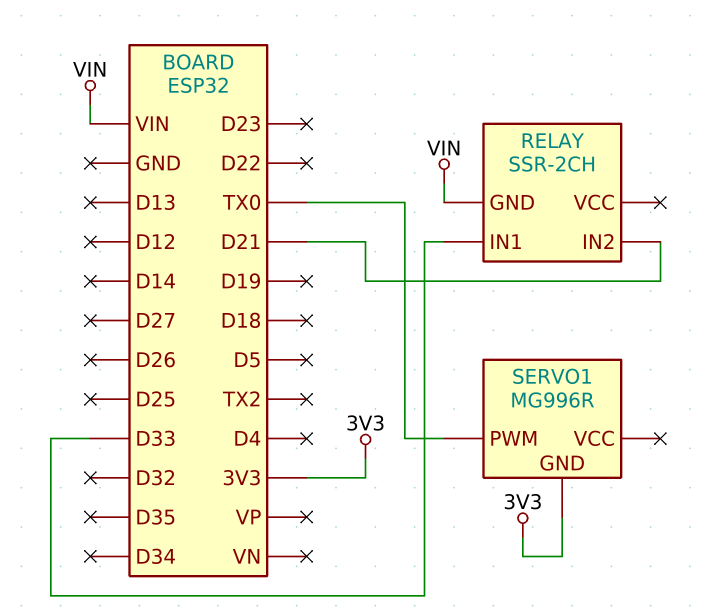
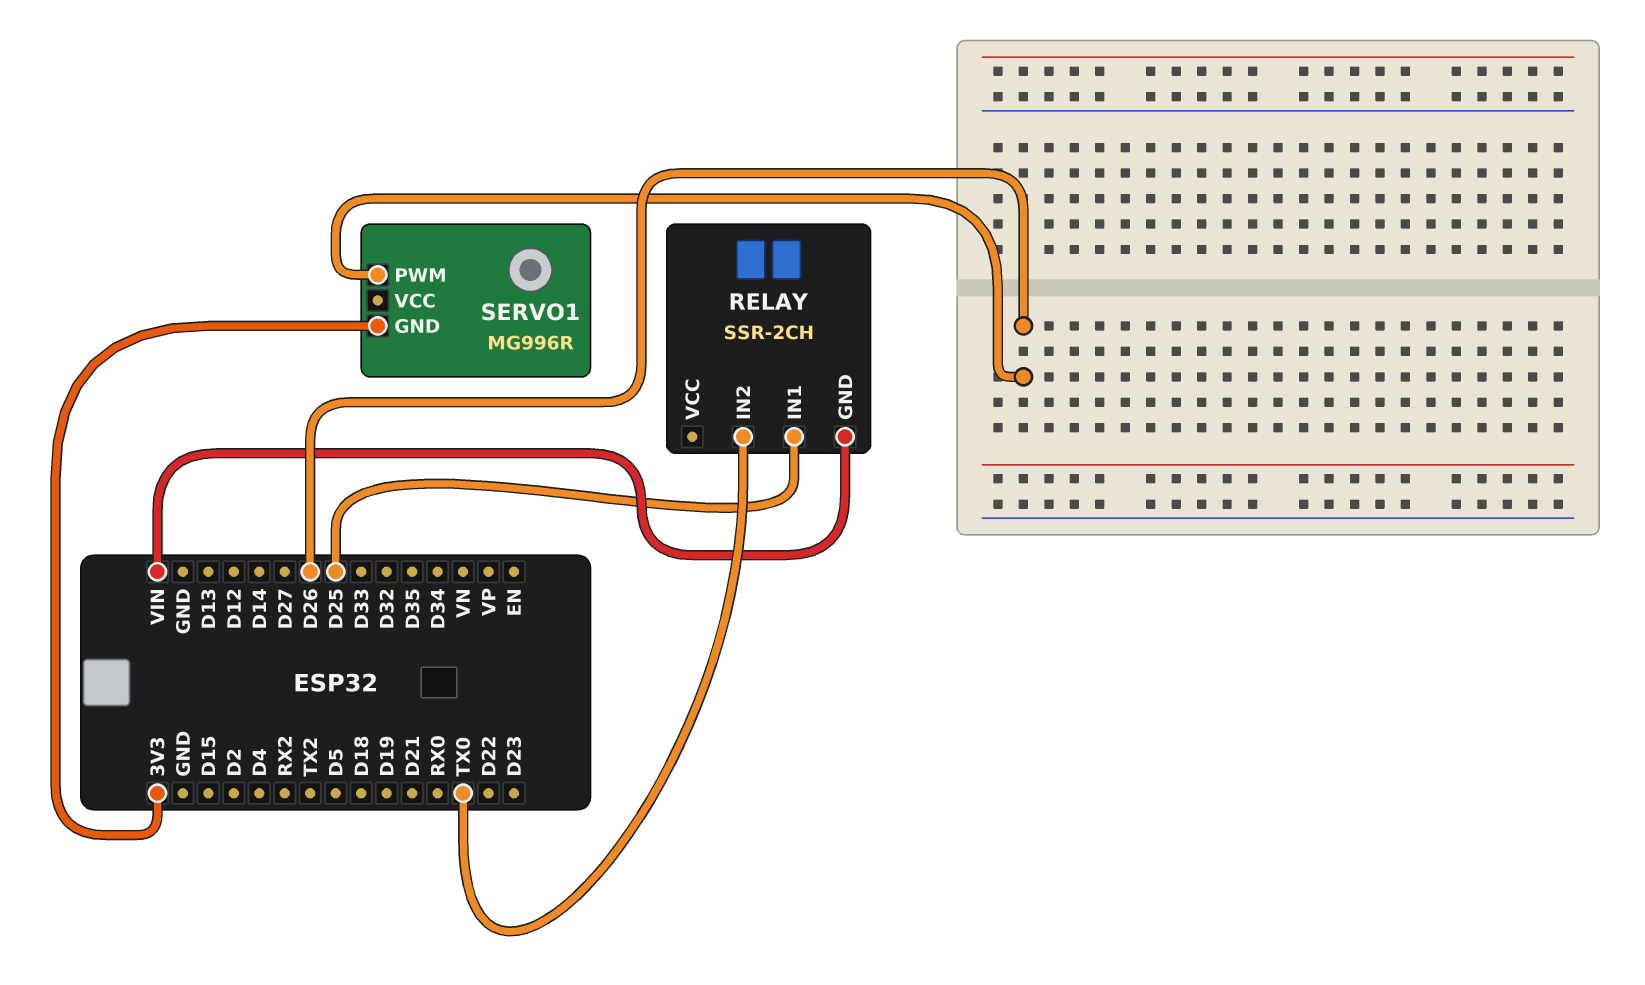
RELAY pin IN1: D33 -> D25
RELAY pin IN2: D21 -> TX0
SERVO1 pin PWM: TX0 -> D26

